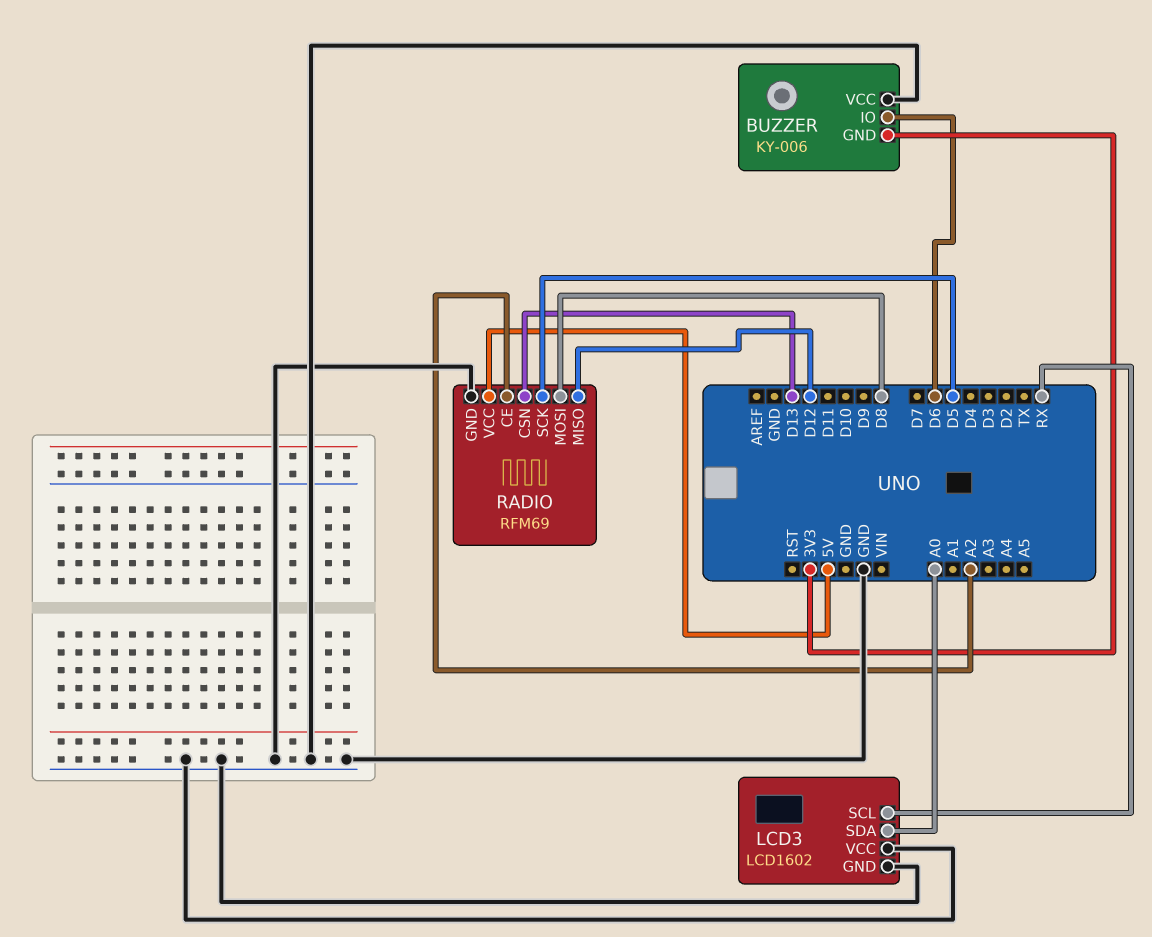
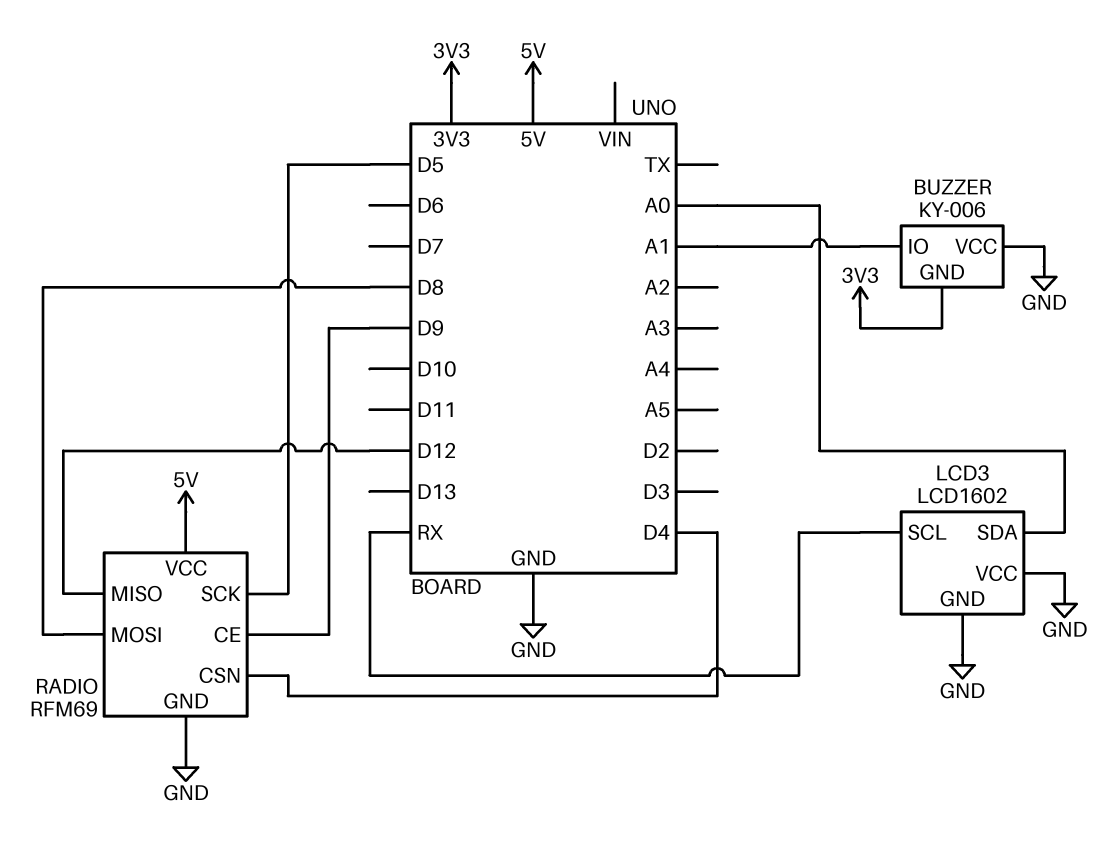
BUZZER pin IO: D6 -> A1
RADIO pin CE: A2 -> D9
RADIO pin CSN: D13 -> D4

